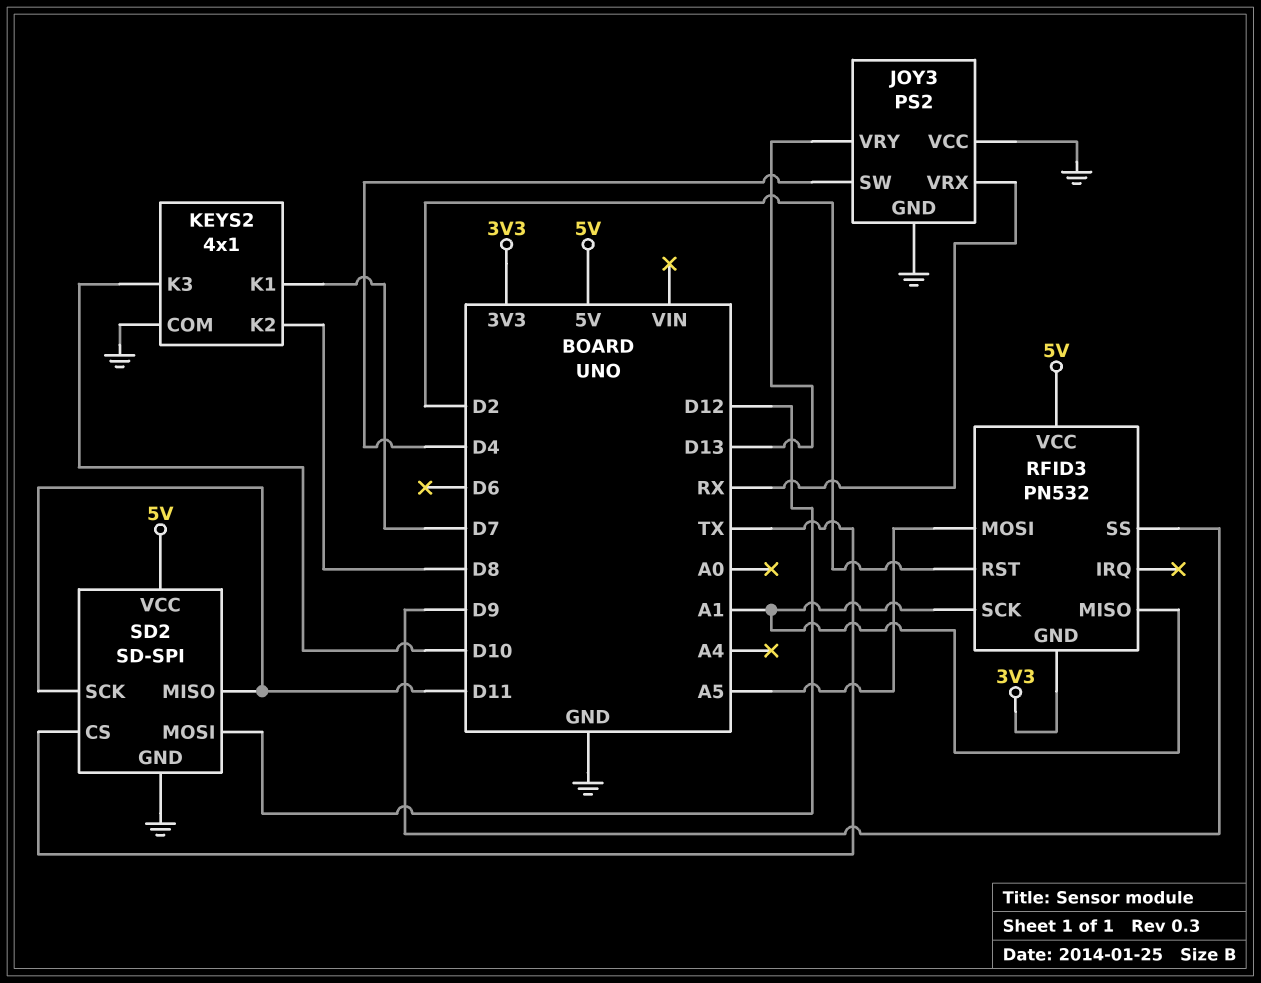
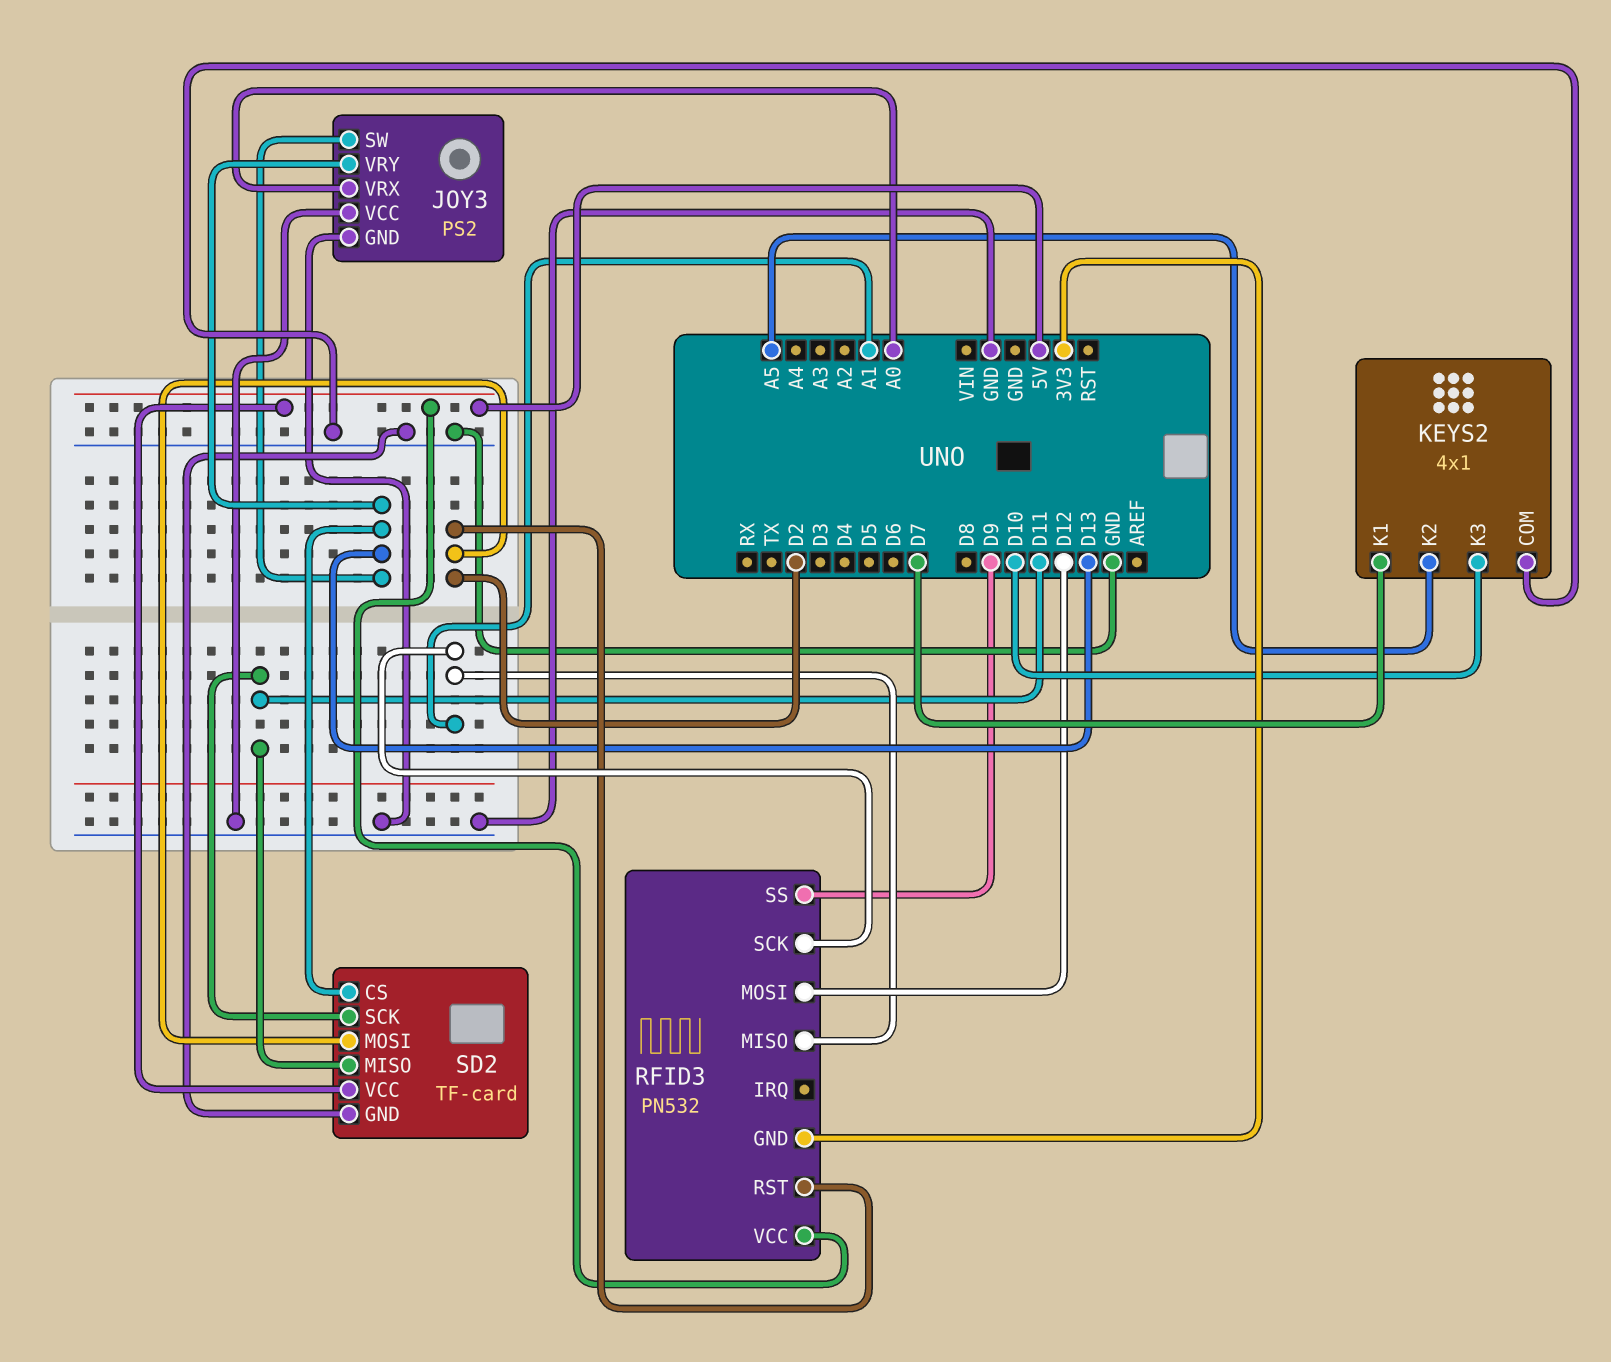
JOY3 pin SW: D4 -> D13
JOY3 pin VRX: RX -> A0
KEYS2 pin K2: D8 -> A5
RFID3 pin MOSI: A5 -> D12
SD2: SD-SPI -> TF-card
SD2 pin CS: TX -> D13
SD2 pin MOSI: D12 -> D2

